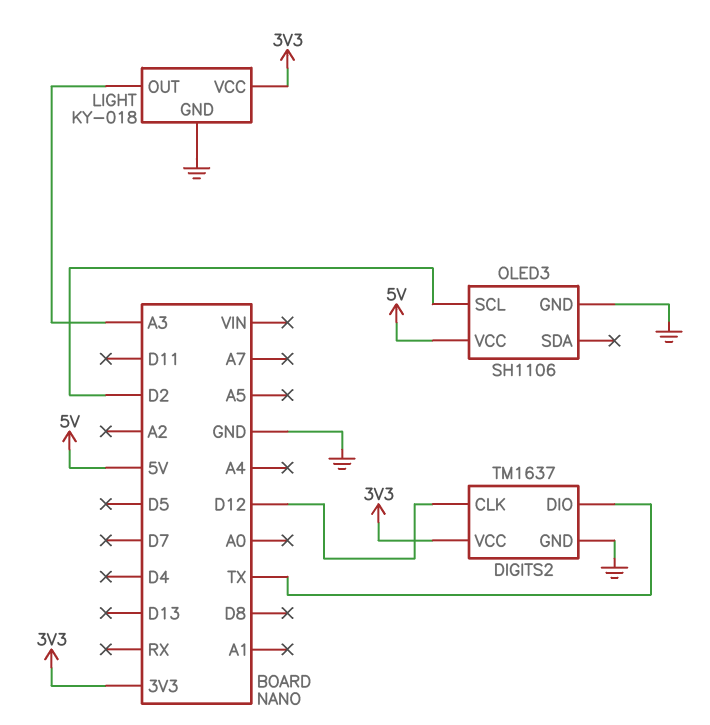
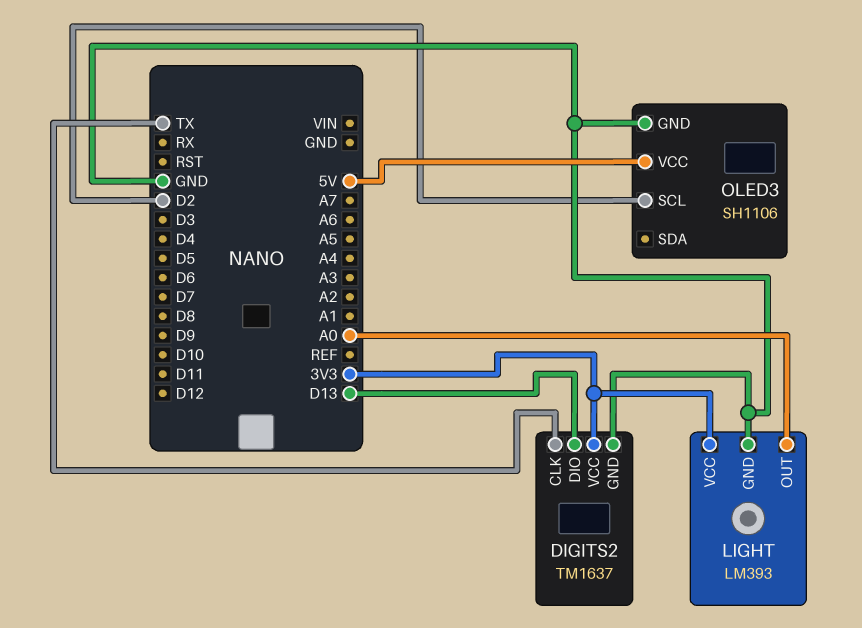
DIGITS2 pin CLK: D12 -> TX
DIGITS2 pin DIO: TX -> D13
LIGHT: KY-018 -> LM393
LIGHT pin OUT: A3 -> A0

